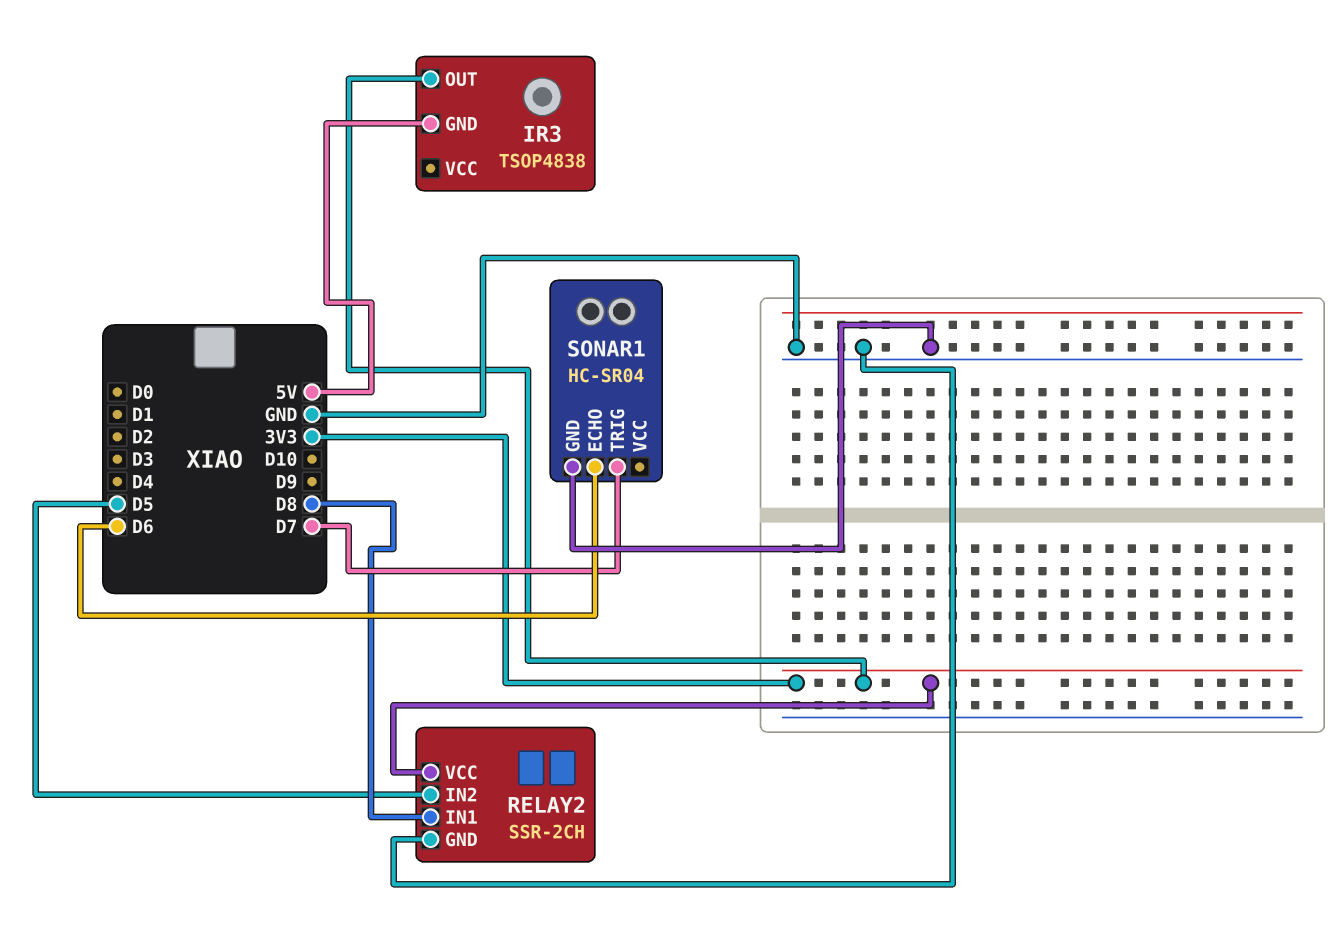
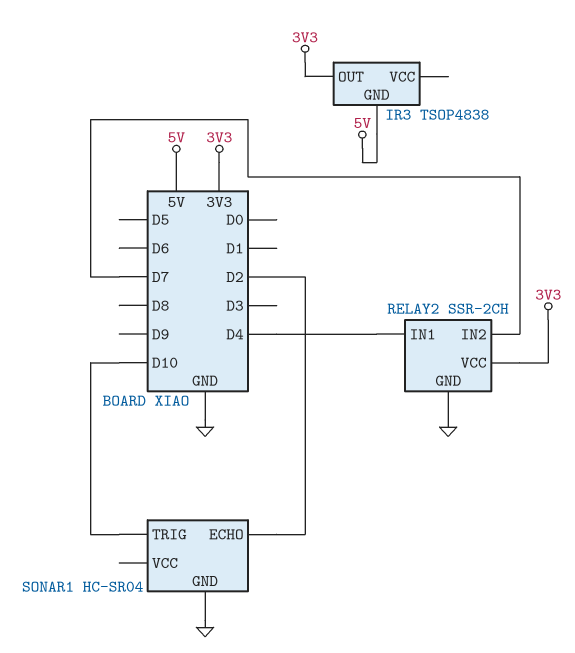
RELAY2 pin IN1: D8 -> D4
RELAY2 pin IN2: D5 -> D7
SONAR1 pin ECHO: D6 -> D2
SONAR1 pin TRIG: D7 -> D10

